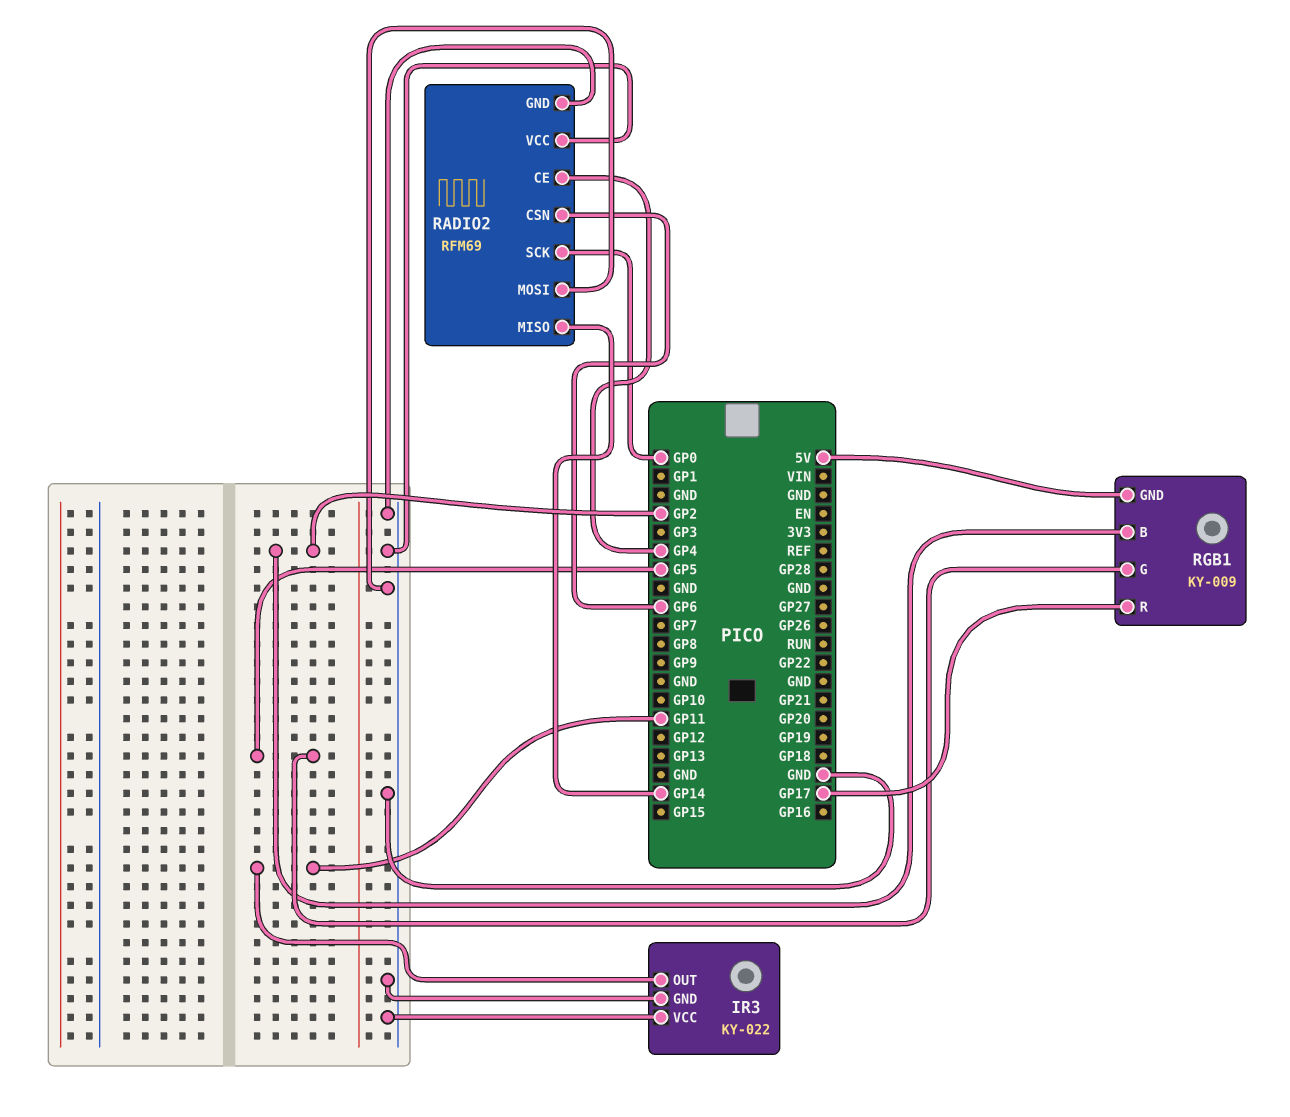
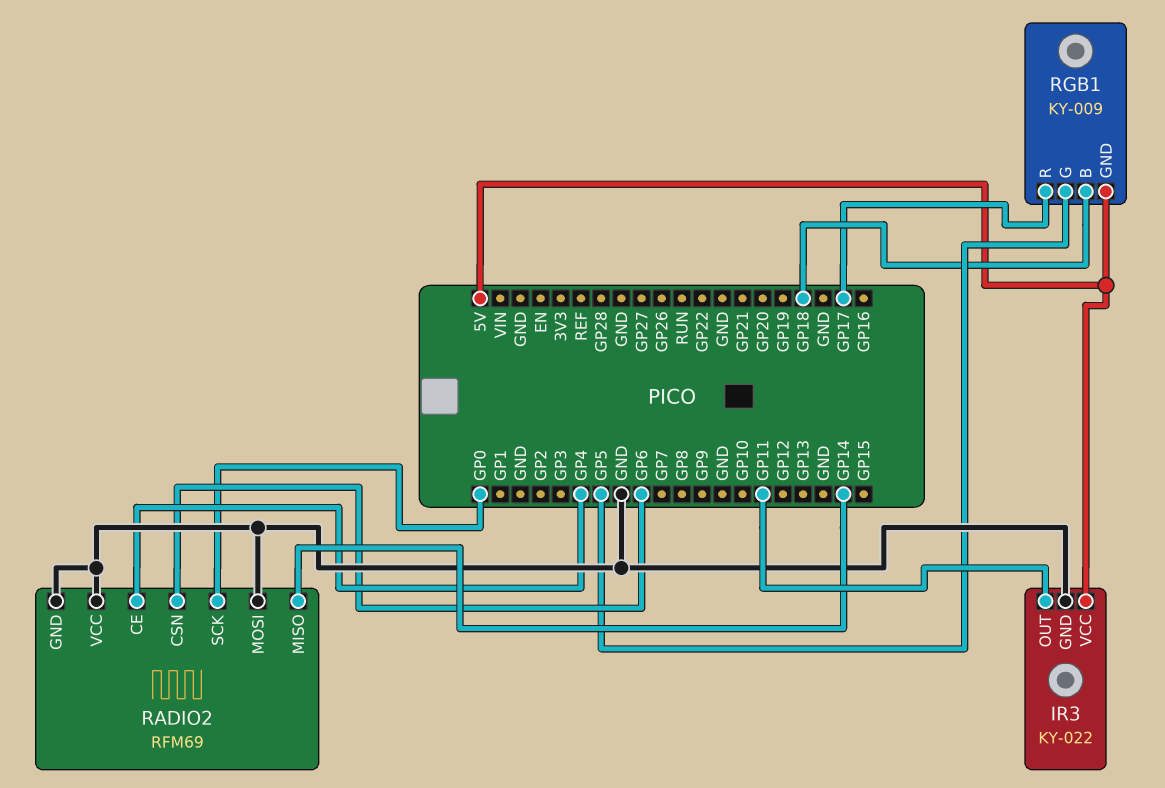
IR3 pin VCC: GND -> 5V
RGB1 pin B: GP2 -> GP18

